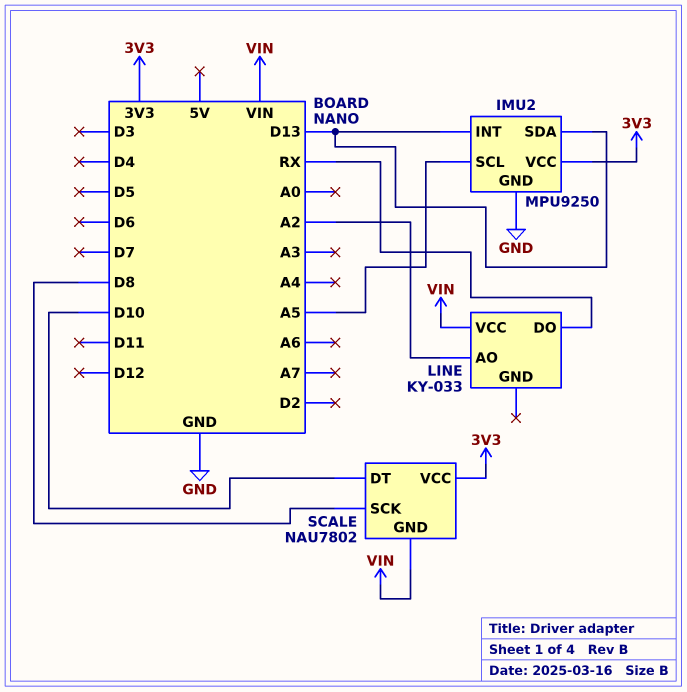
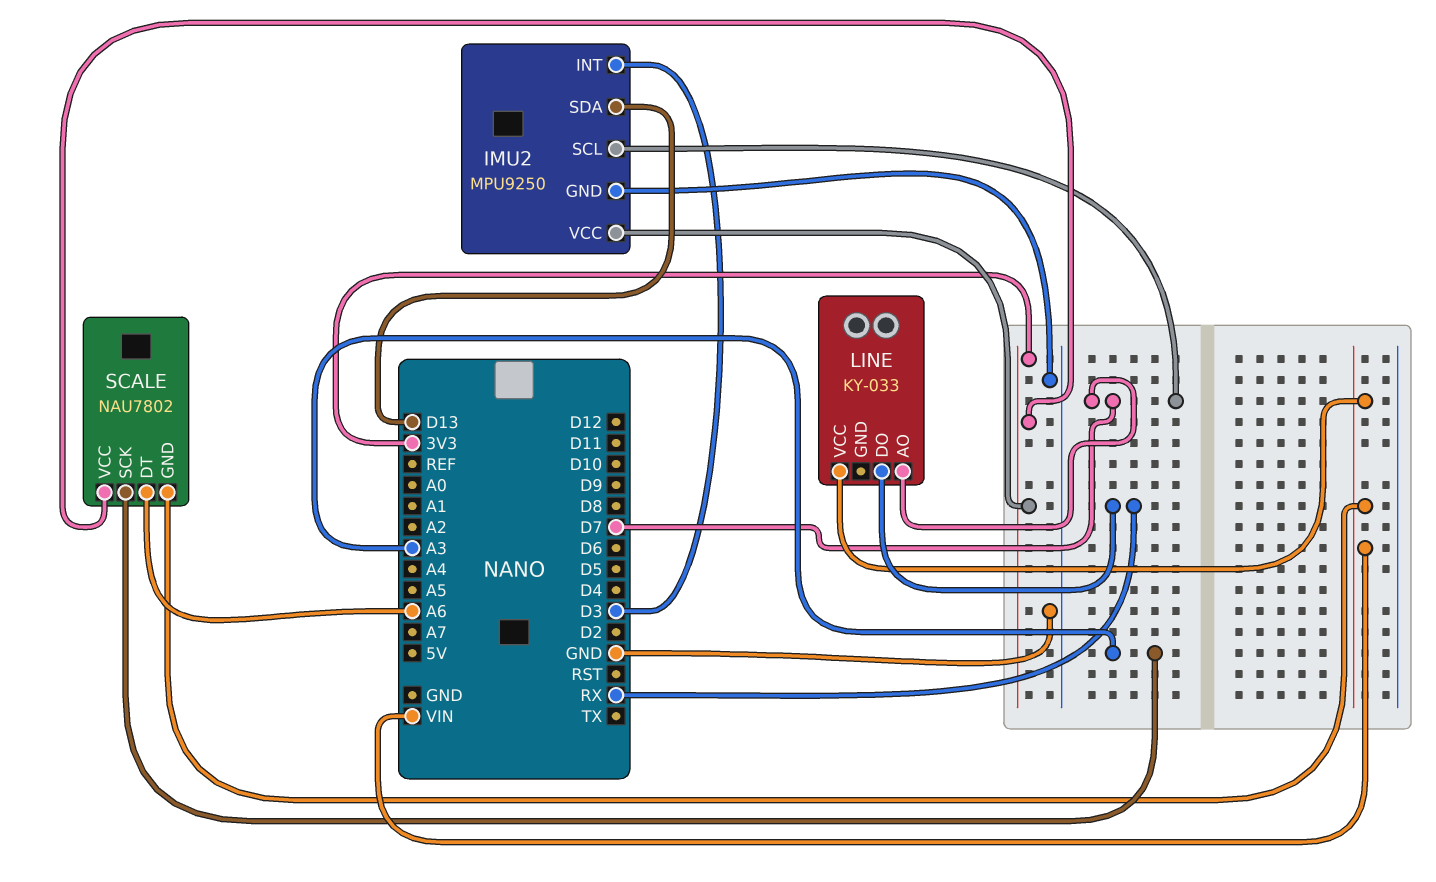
IMU2 pin INT: D13 -> D3
IMU2 pin SCL: A5 -> D7
LINE pin AO: A2 -> D7
SCALE pin DT: D10 -> A6
SCALE pin SCK: D8 -> A3

